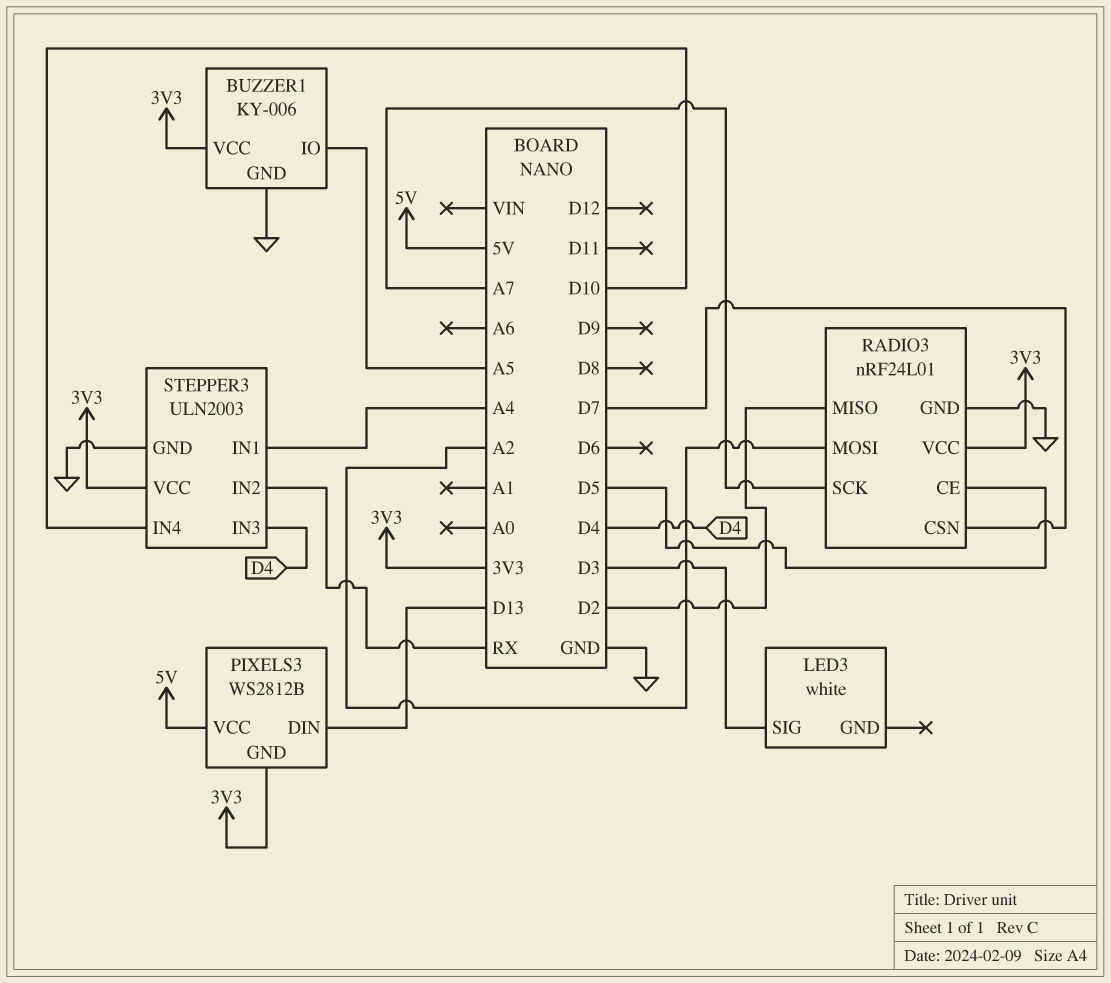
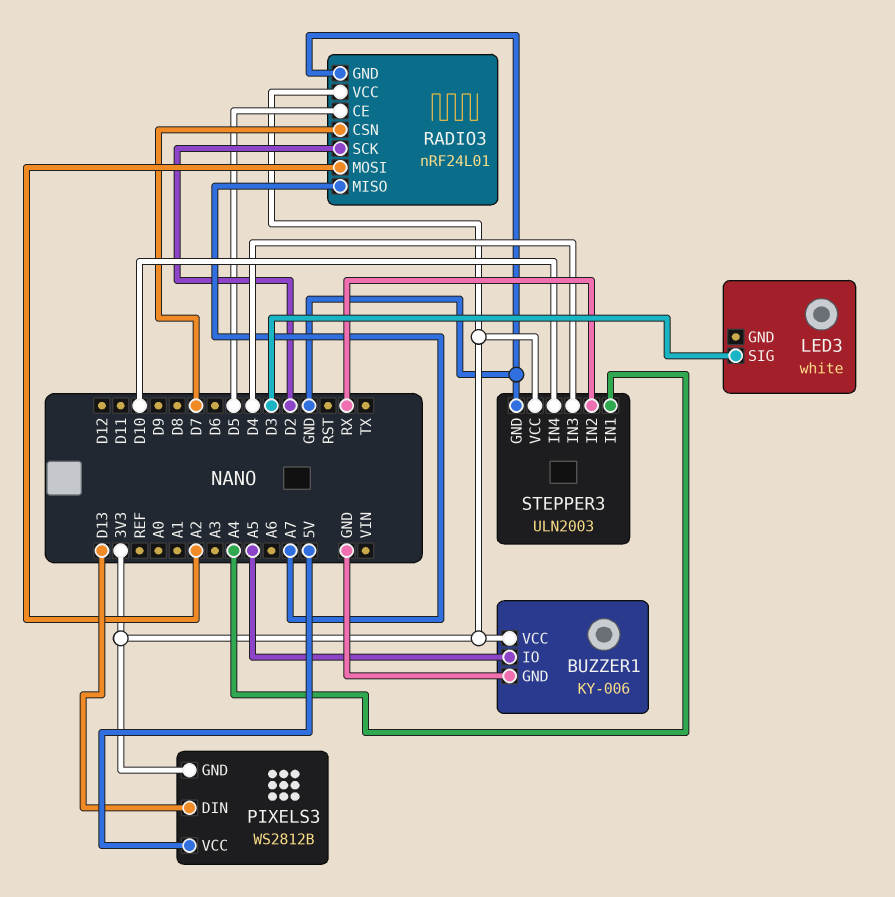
RADIO3 pin MISO: D2 -> A7
RADIO3 pin SCK: A7 -> D2

